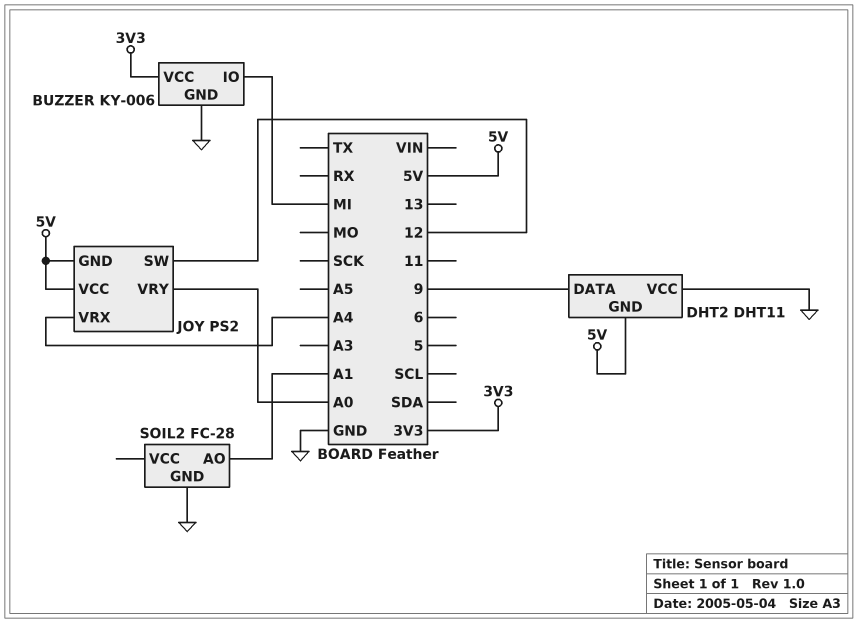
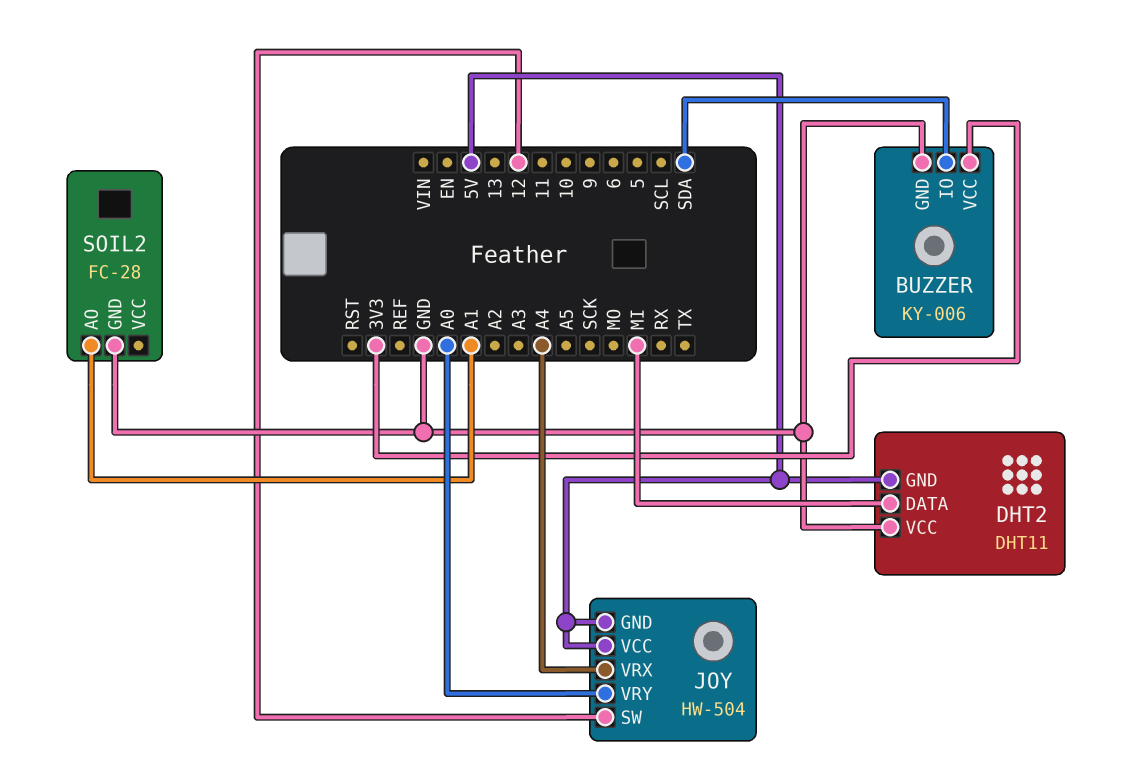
BUZZER pin IO: MI -> SDA
DHT2 pin DATA: 9 -> MI
JOY: PS2 -> HW-504

